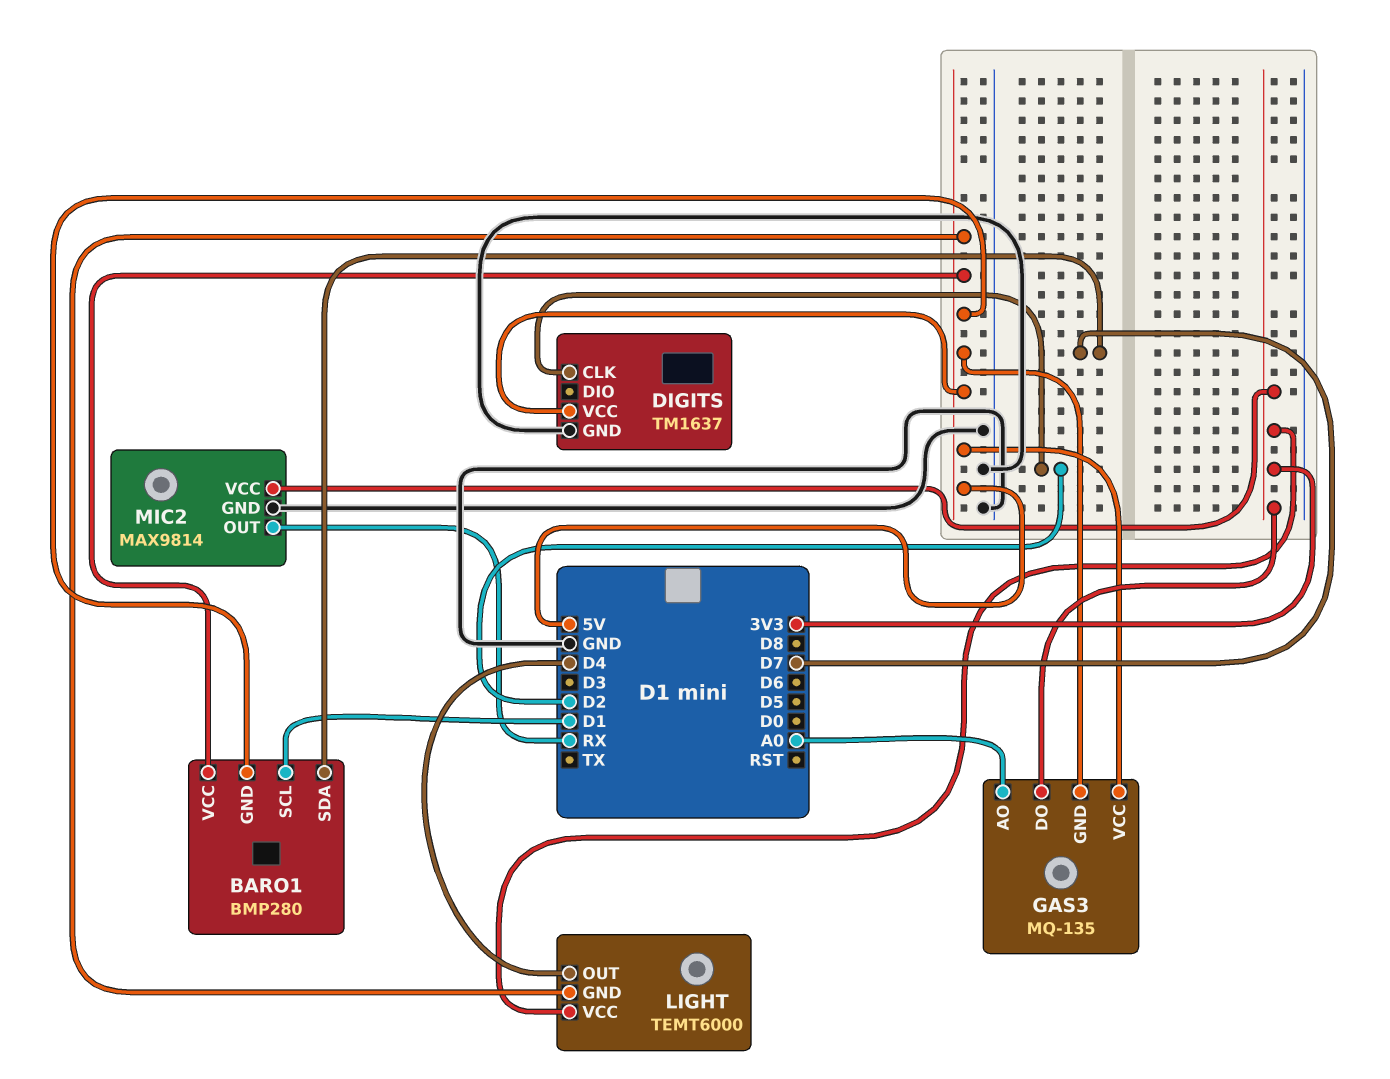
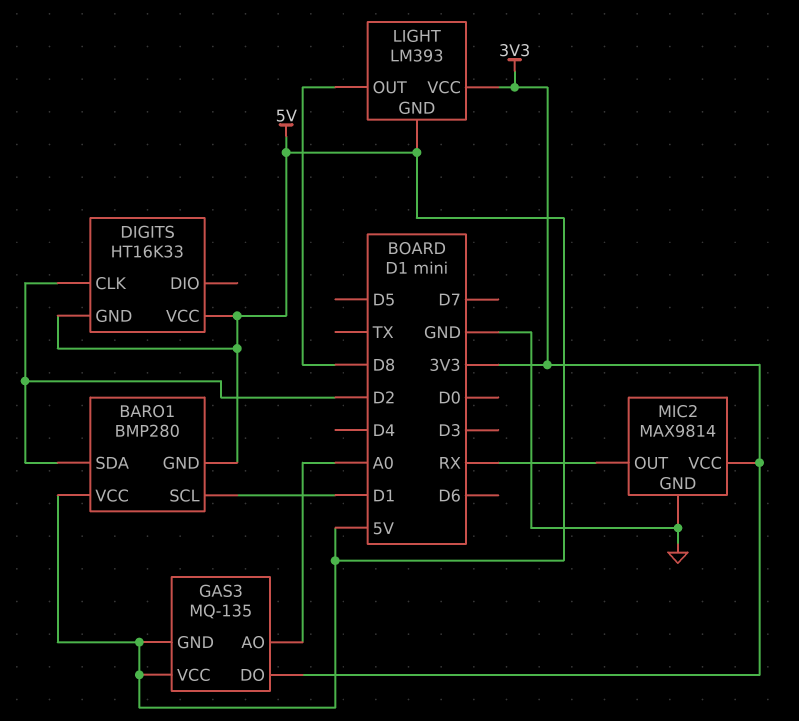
BARO1 pin SDA: D7 -> D2
DIGITS: TM1637 -> HT16K33
DIGITS pin GND: GND -> 5V
LIGHT: TEMT6000 -> LM393
LIGHT pin OUT: D4 -> D8

